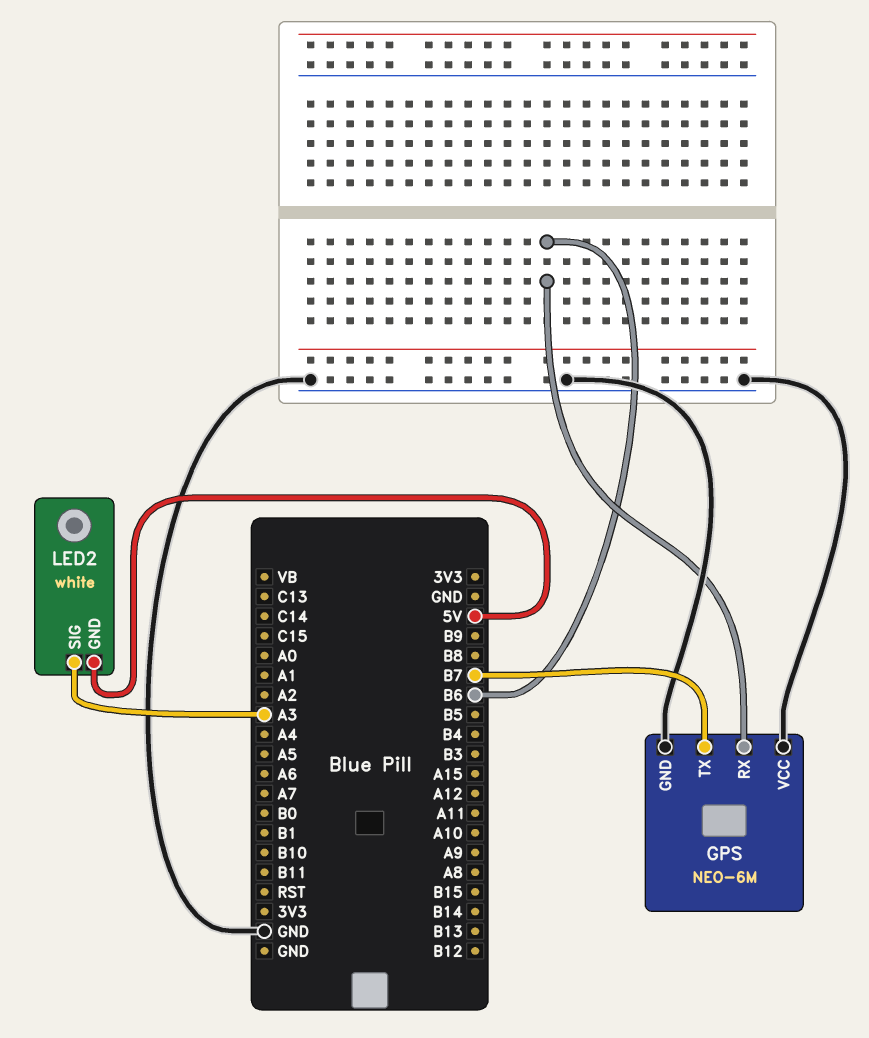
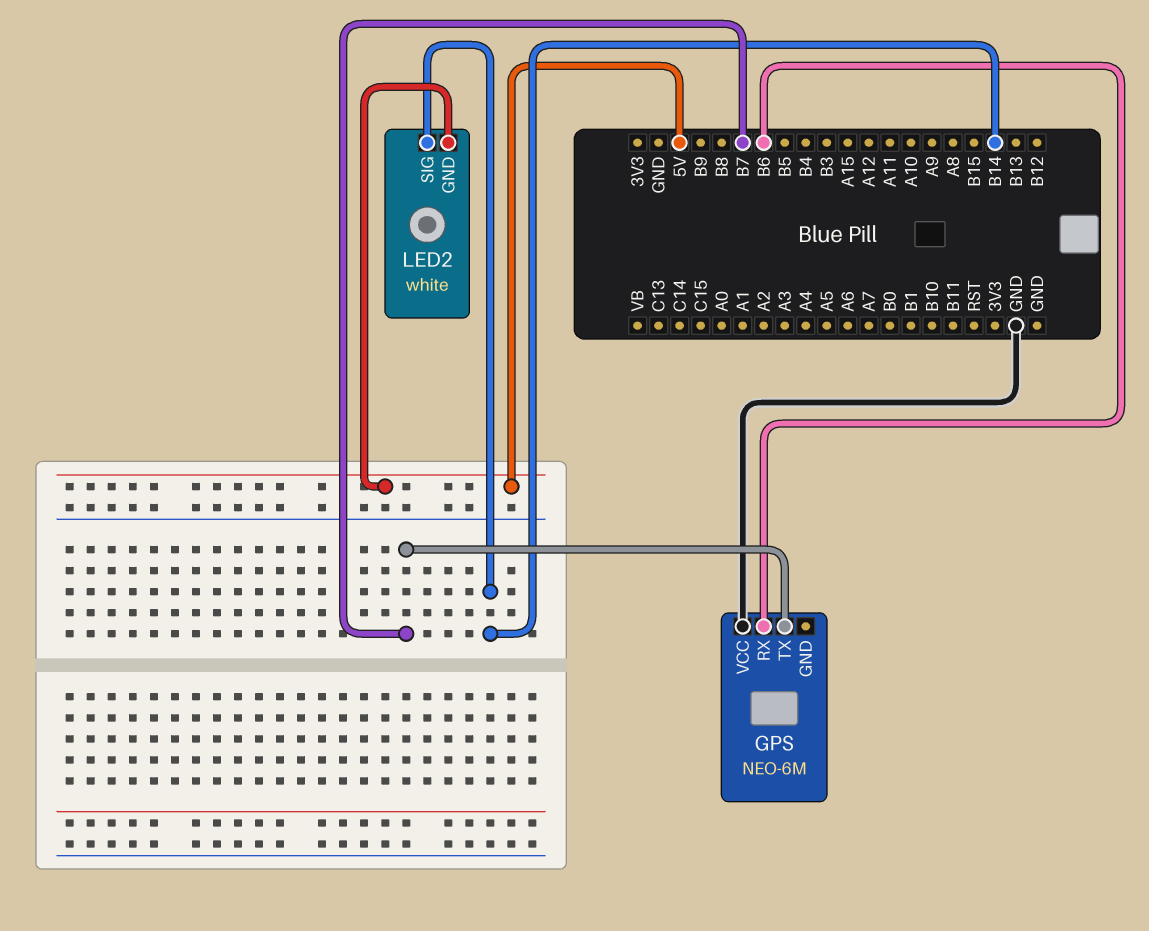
GPS pin GND: GND -> none
LED2 pin SIG: A3 -> B14

